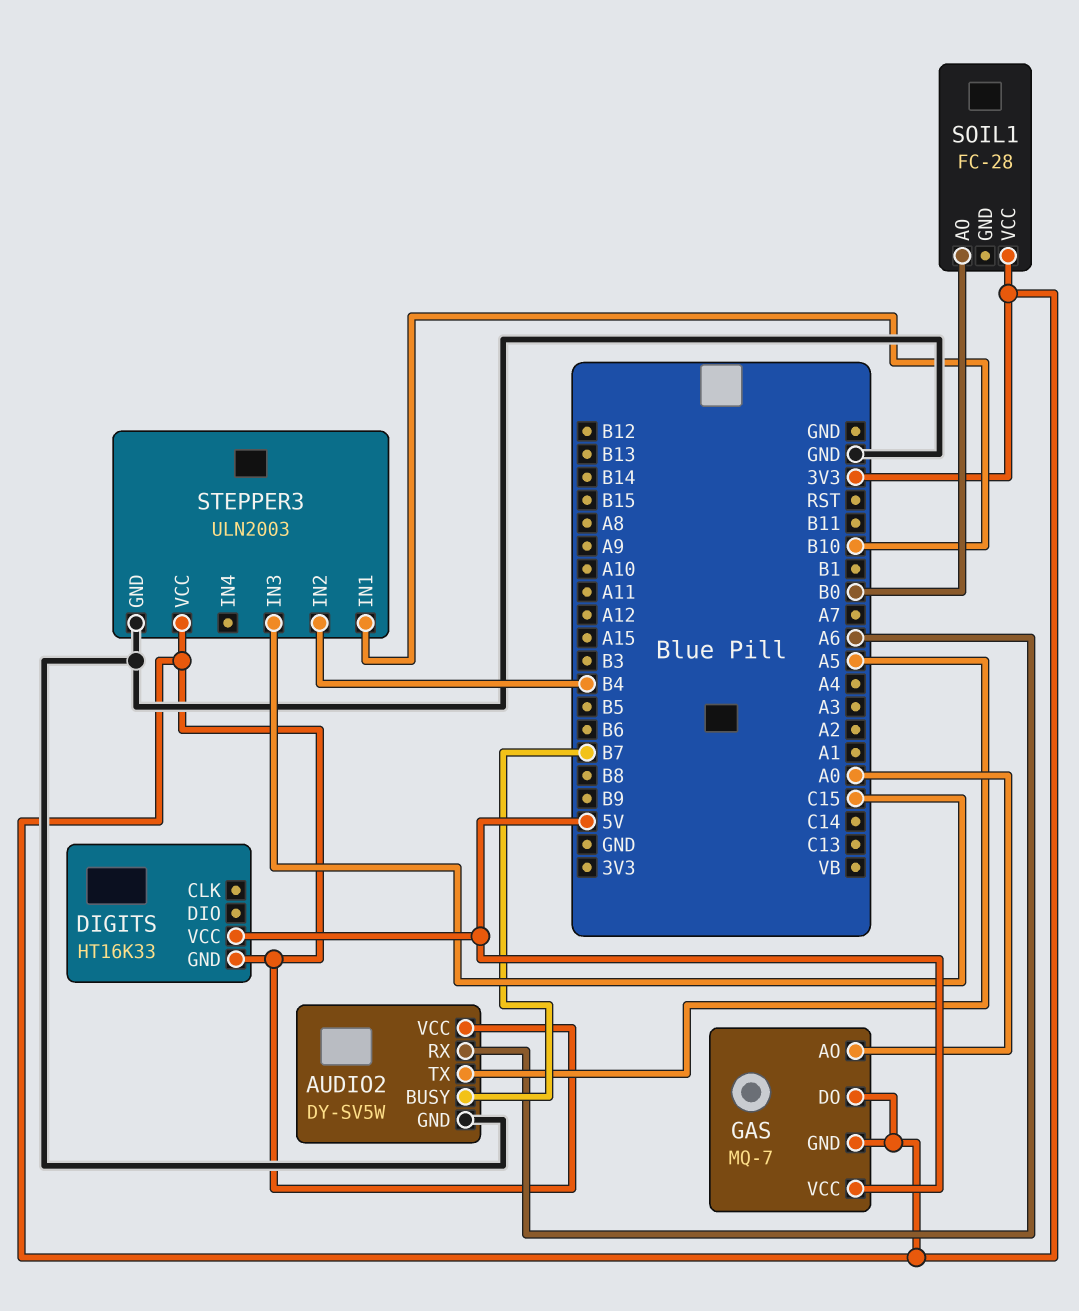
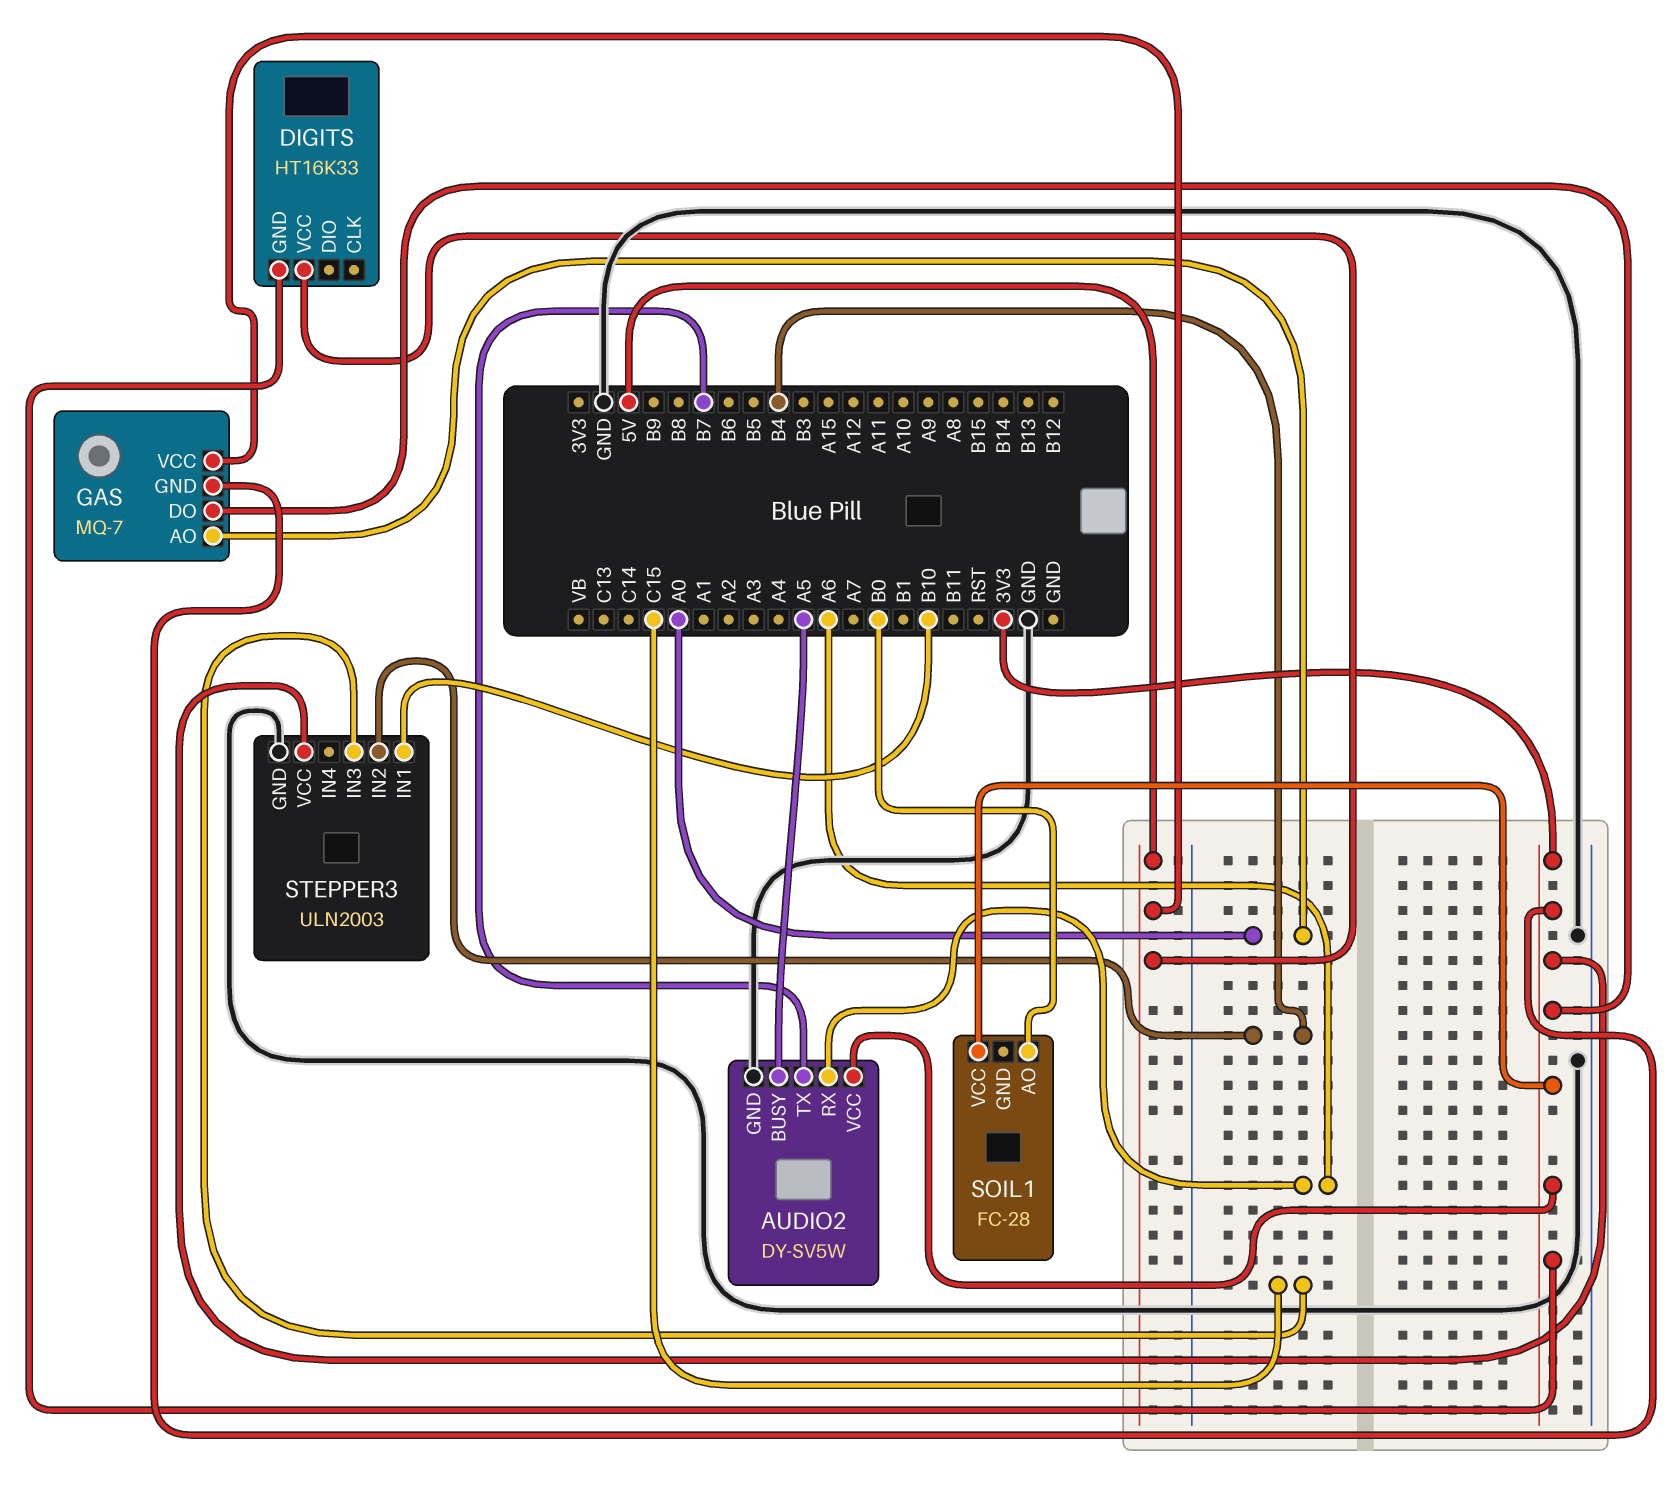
AUDIO2 pin BUSY: B7 -> A5
AUDIO2 pin TX: A5 -> B7

